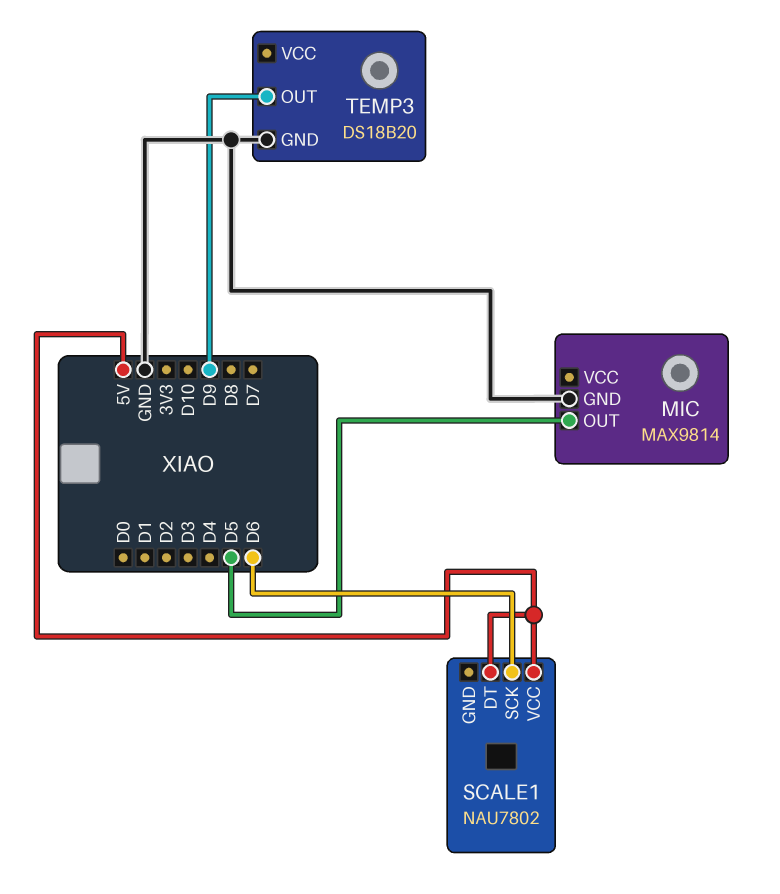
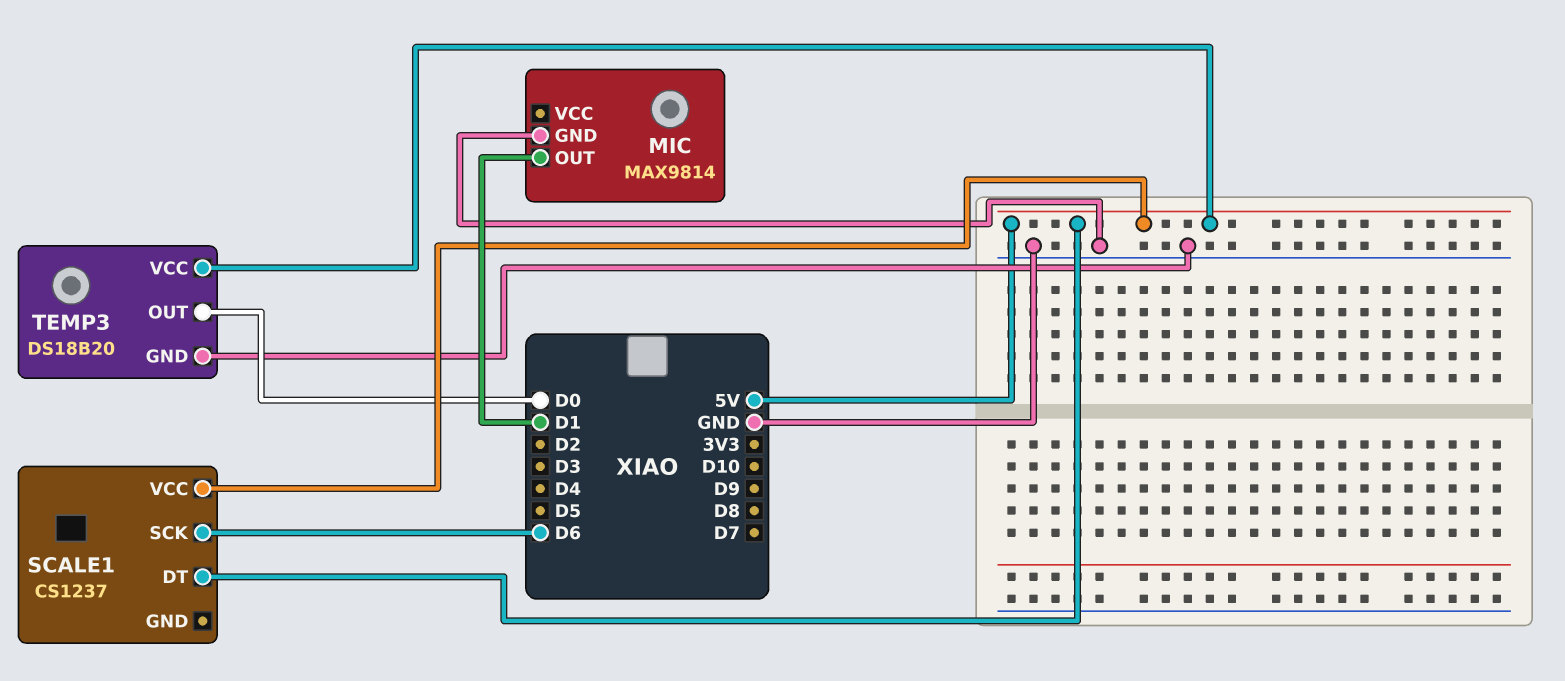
MIC pin OUT: D5 -> D1
SCALE1: NAU7802 -> CS1237
TEMP3 pin OUT: D9 -> D0
TEMP3 pin VCC: none -> 5V

